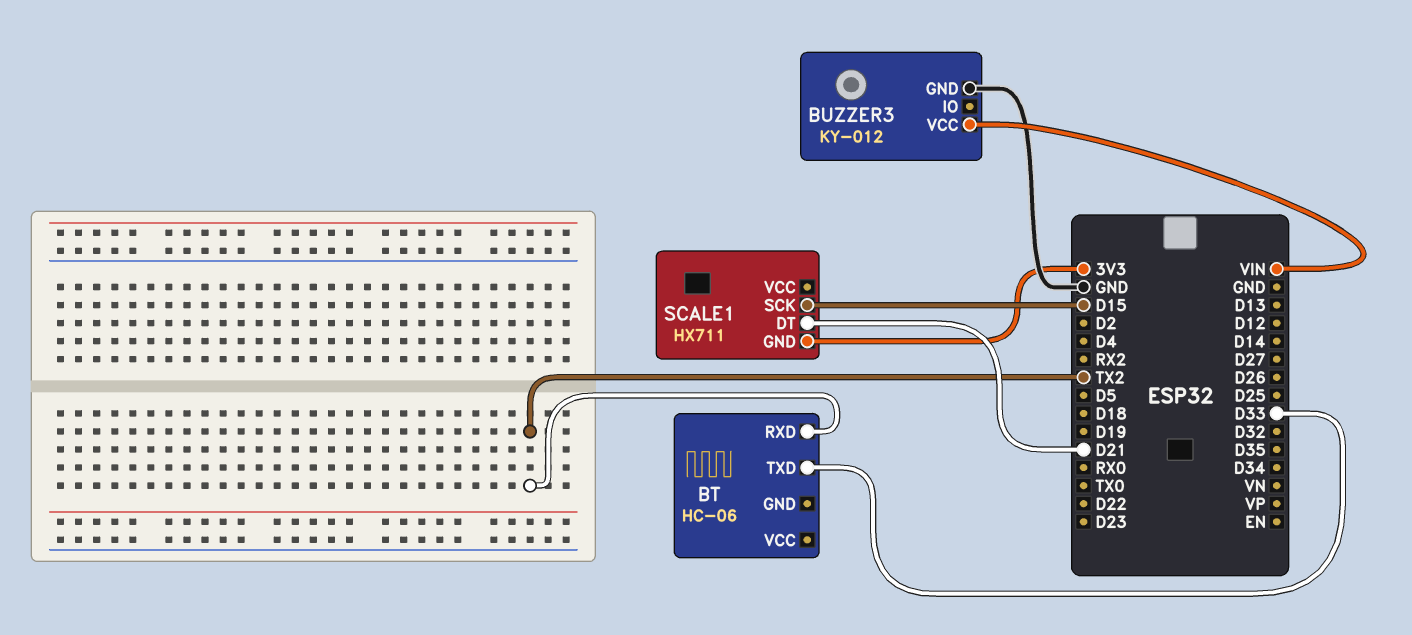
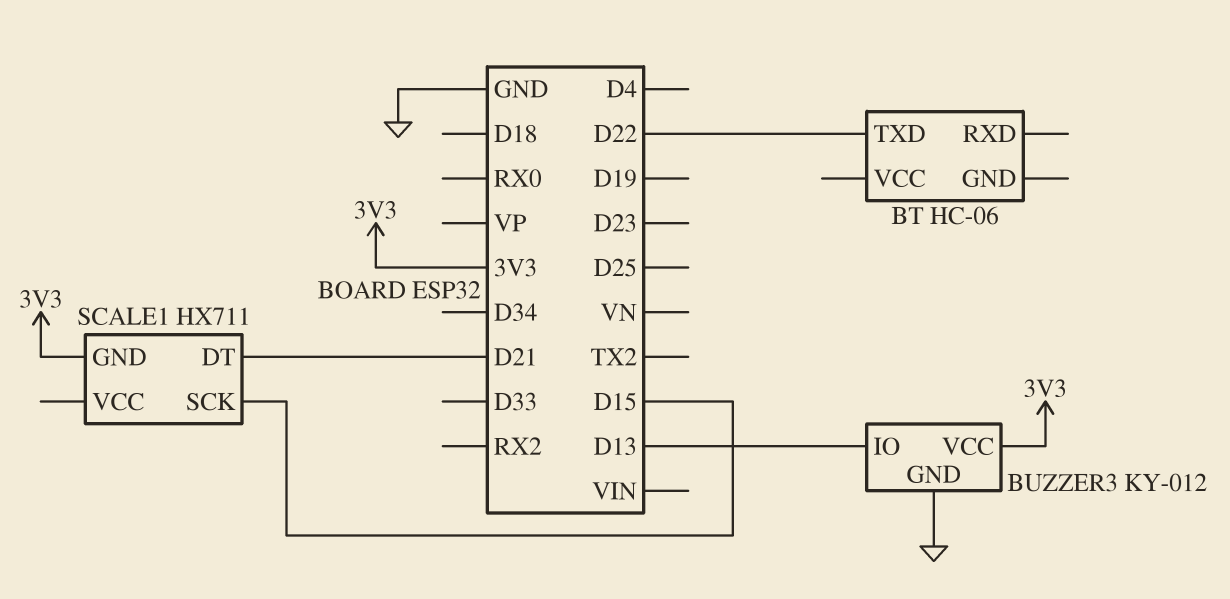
BT pin RXD: TX2 -> none
BT pin TXD: D33 -> D22
BUZZER3 pin IO: none -> D13
BUZZER3 pin VCC: VIN -> 3V3

